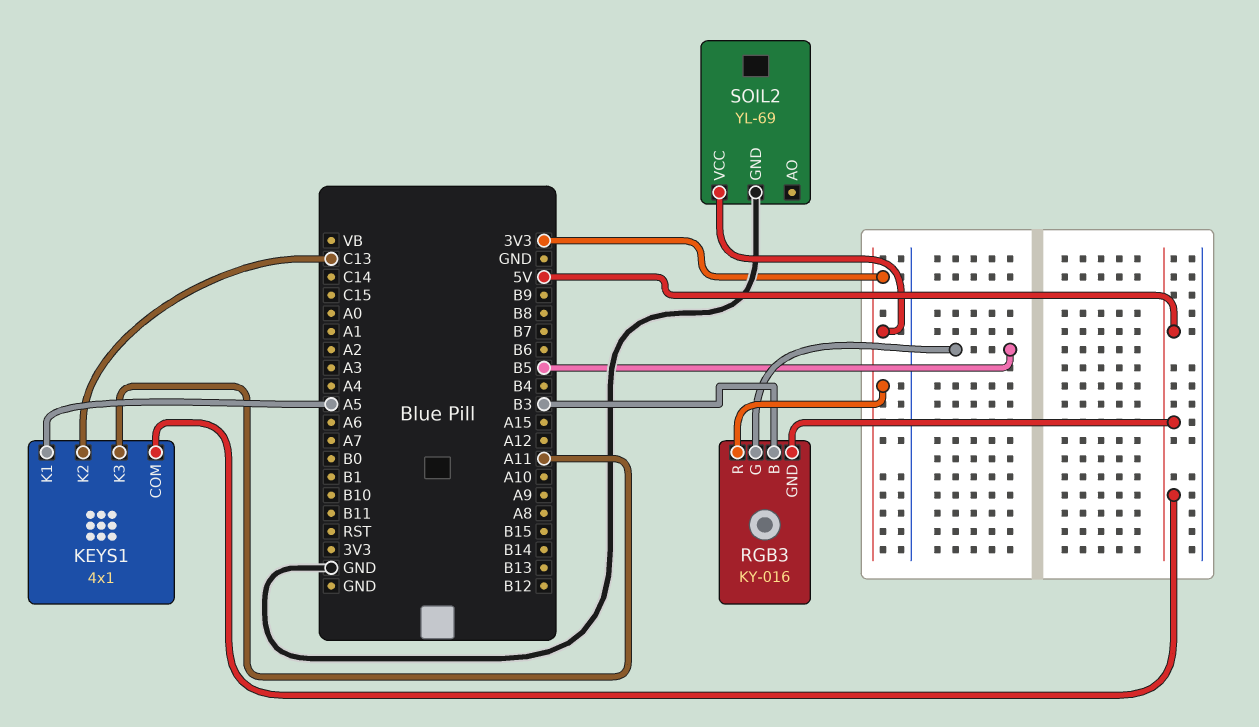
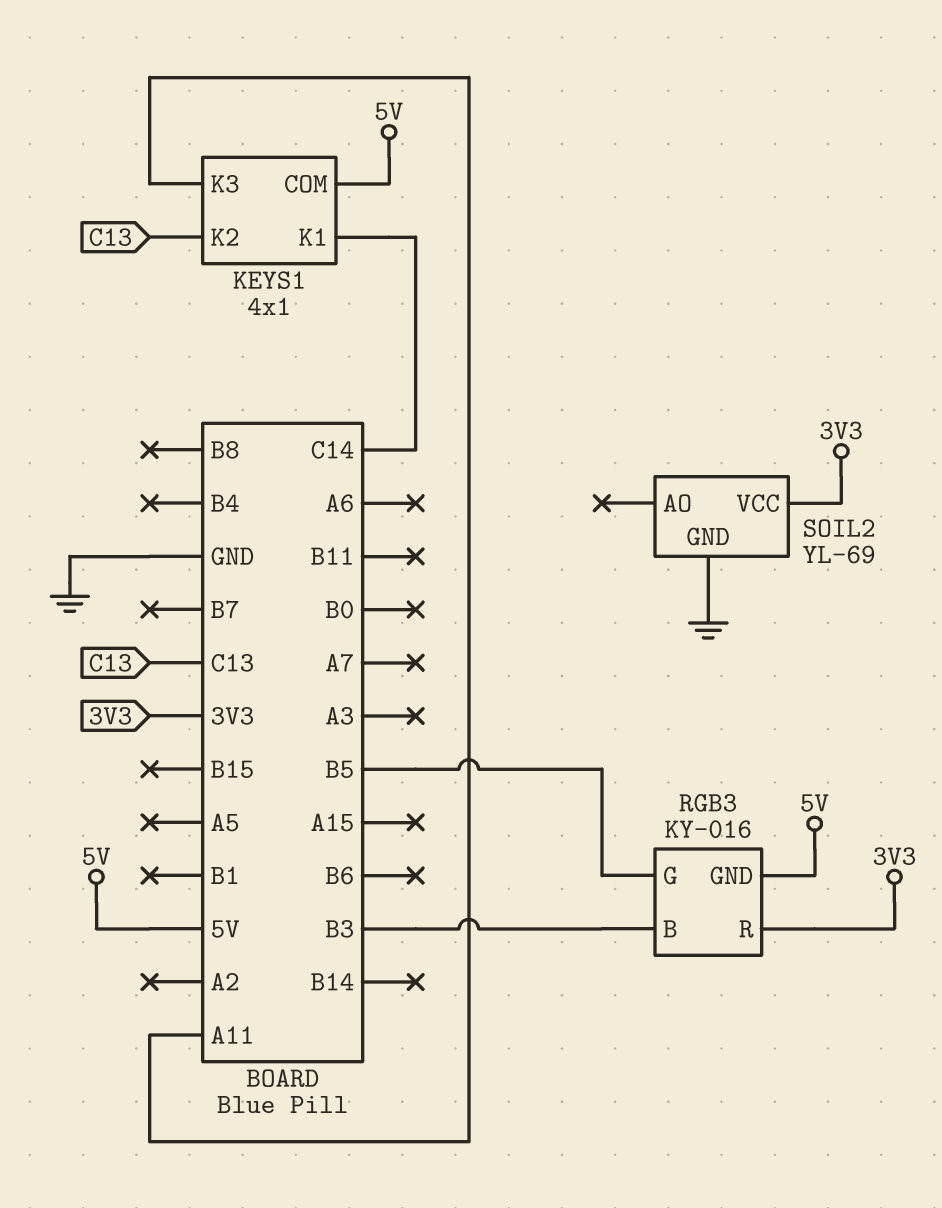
KEYS1 pin K1: A5 -> C14

